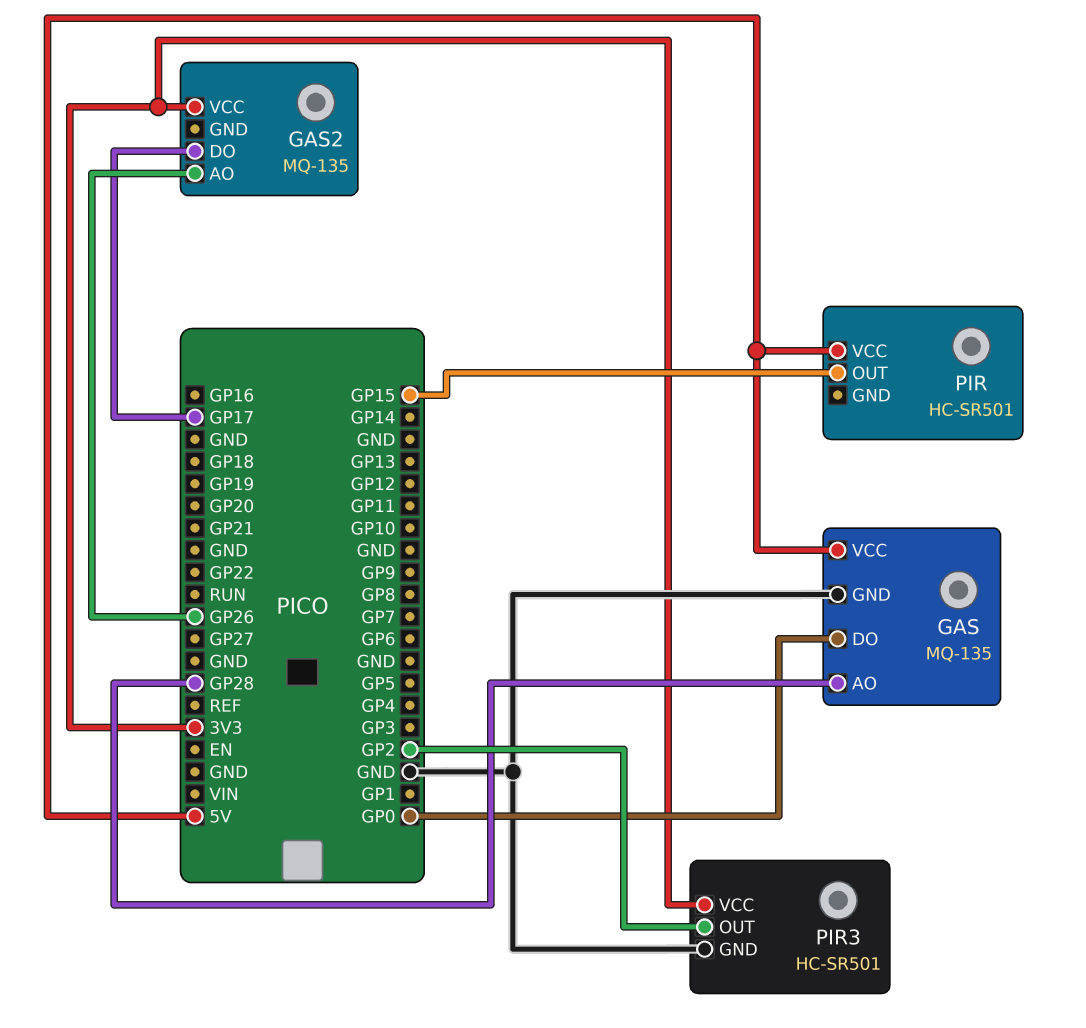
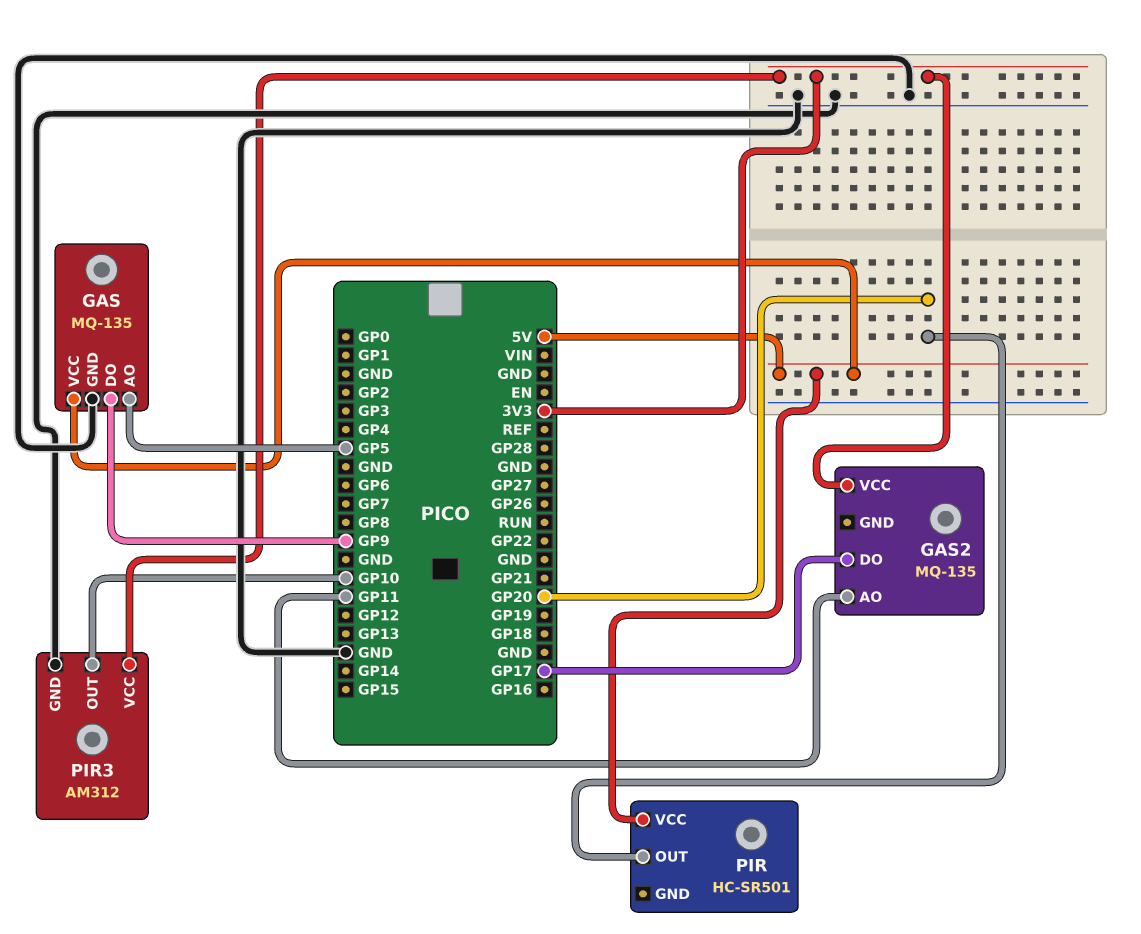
GAS pin AO: GP28 -> GP5
GAS pin DO: GP0 -> GP9
GAS2 pin AO: GP26 -> GP11
PIR pin OUT: GP15 -> GP20
PIR3: HC-SR501 -> AM312
PIR3 pin OUT: GP2 -> GP10

